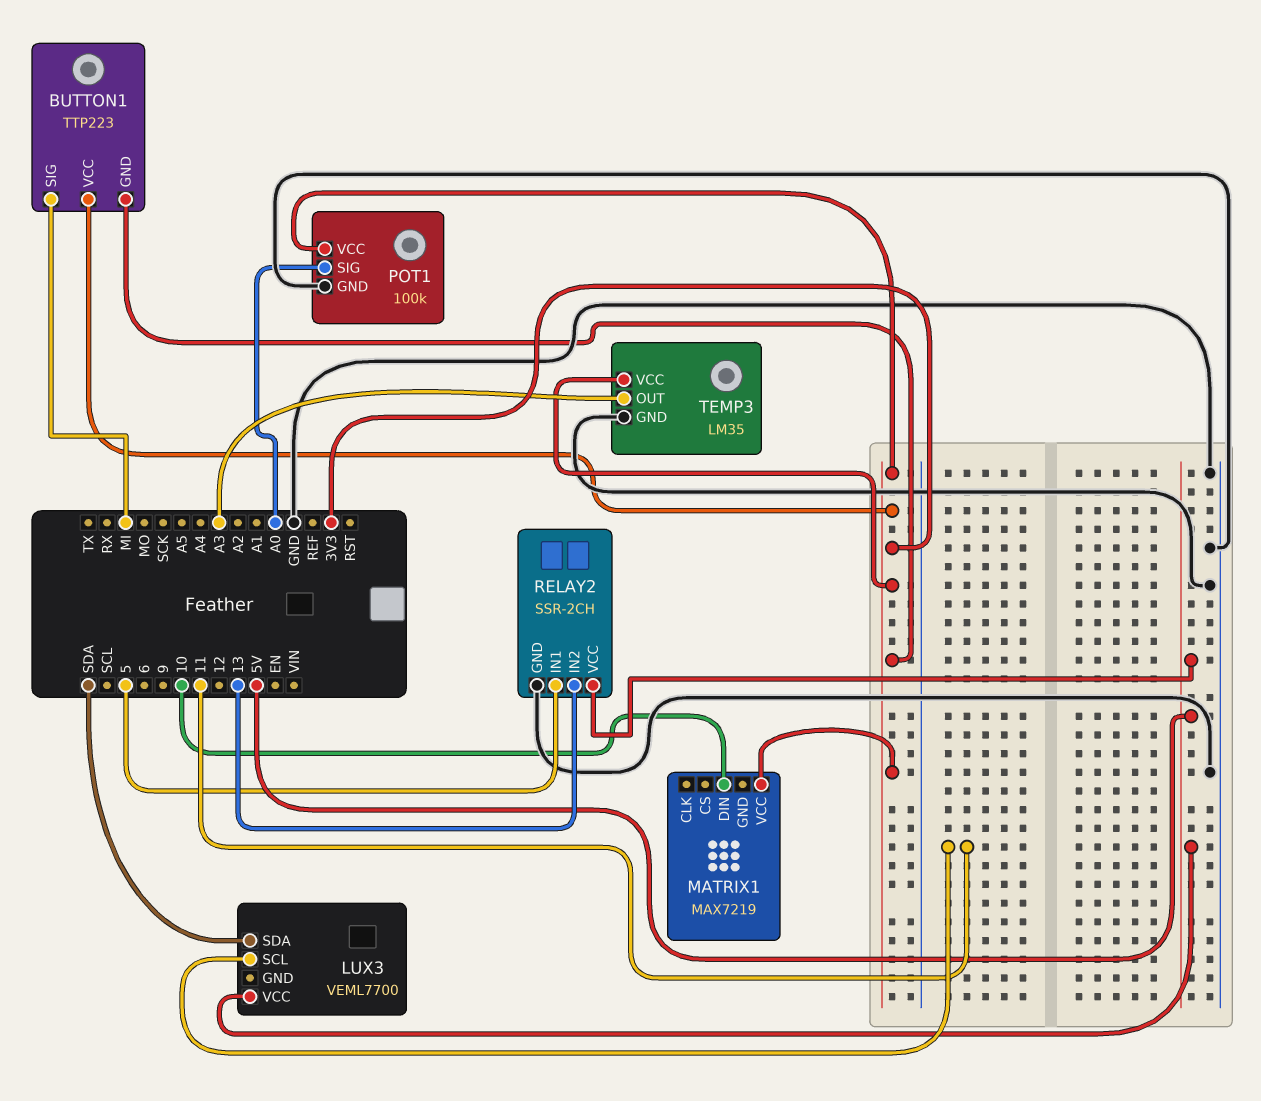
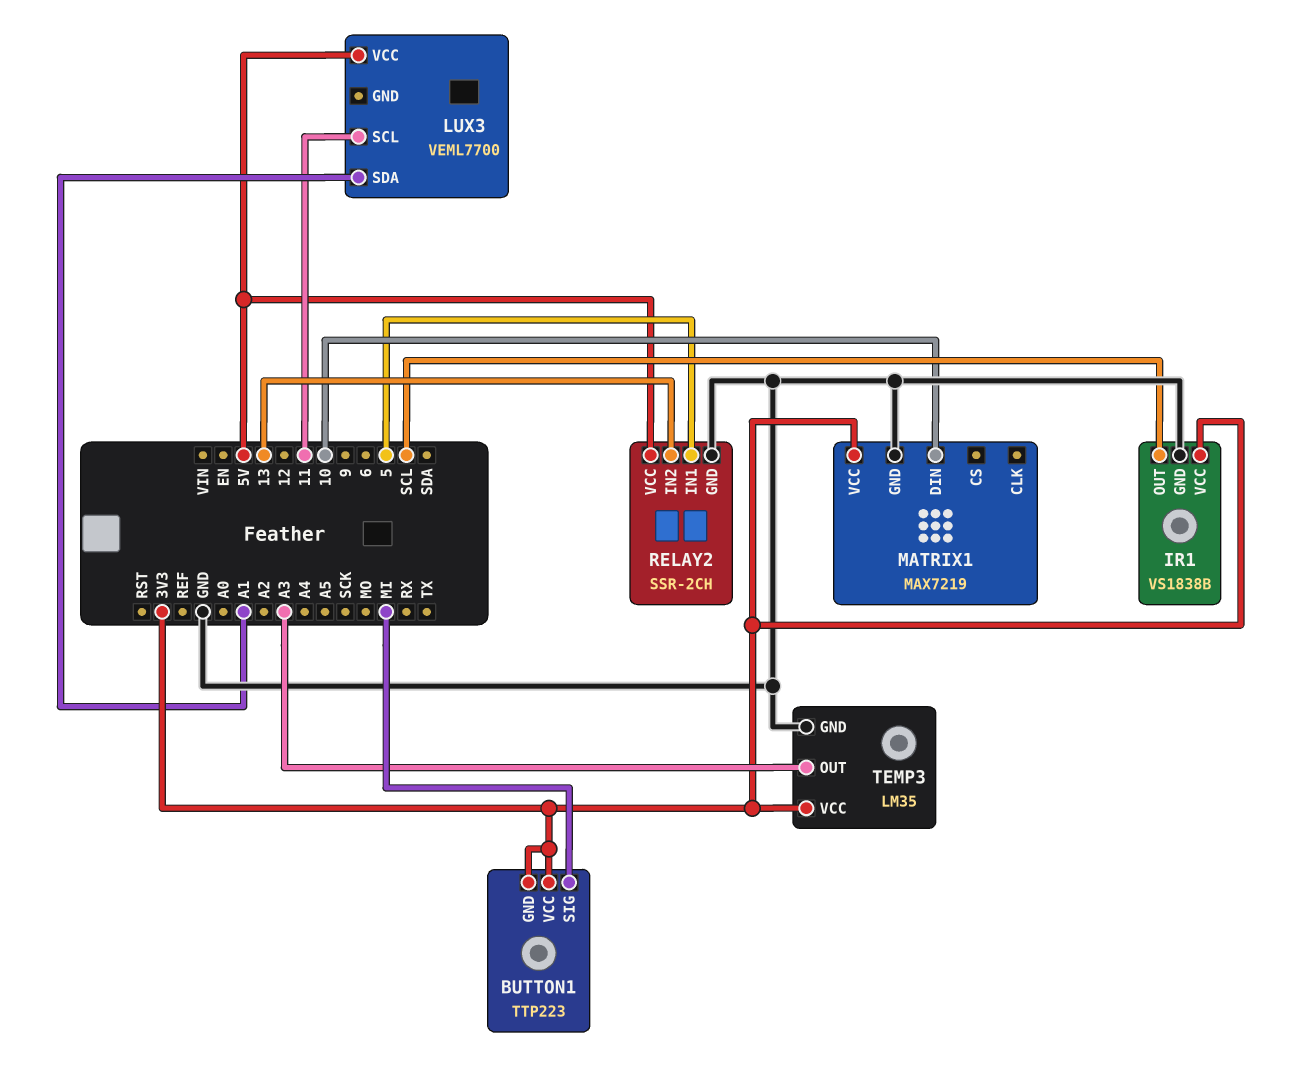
IR1: none -> VS1838B
IR1 pin GND: none -> GND
IR1 pin OUT: none -> SCL
IR1 pin VCC: none -> 3V3
LUX3 pin SDA: SDA -> A1
MATRIX1 pin GND: none -> GND
POT1: 100k -> none
POT1 pin GND: GND -> none
POT1 pin SIG: A0 -> none
POT1 pin VCC: 3V3 -> none

